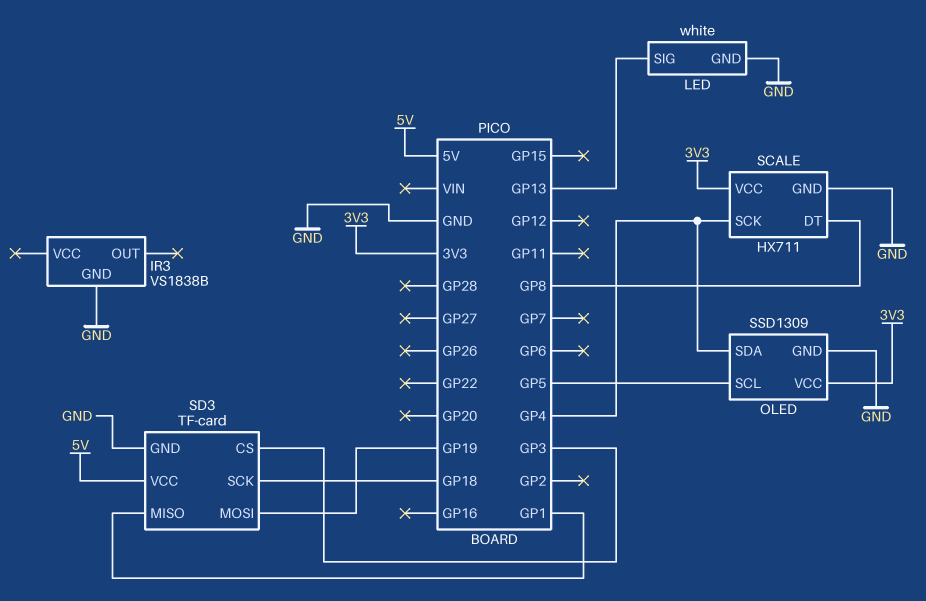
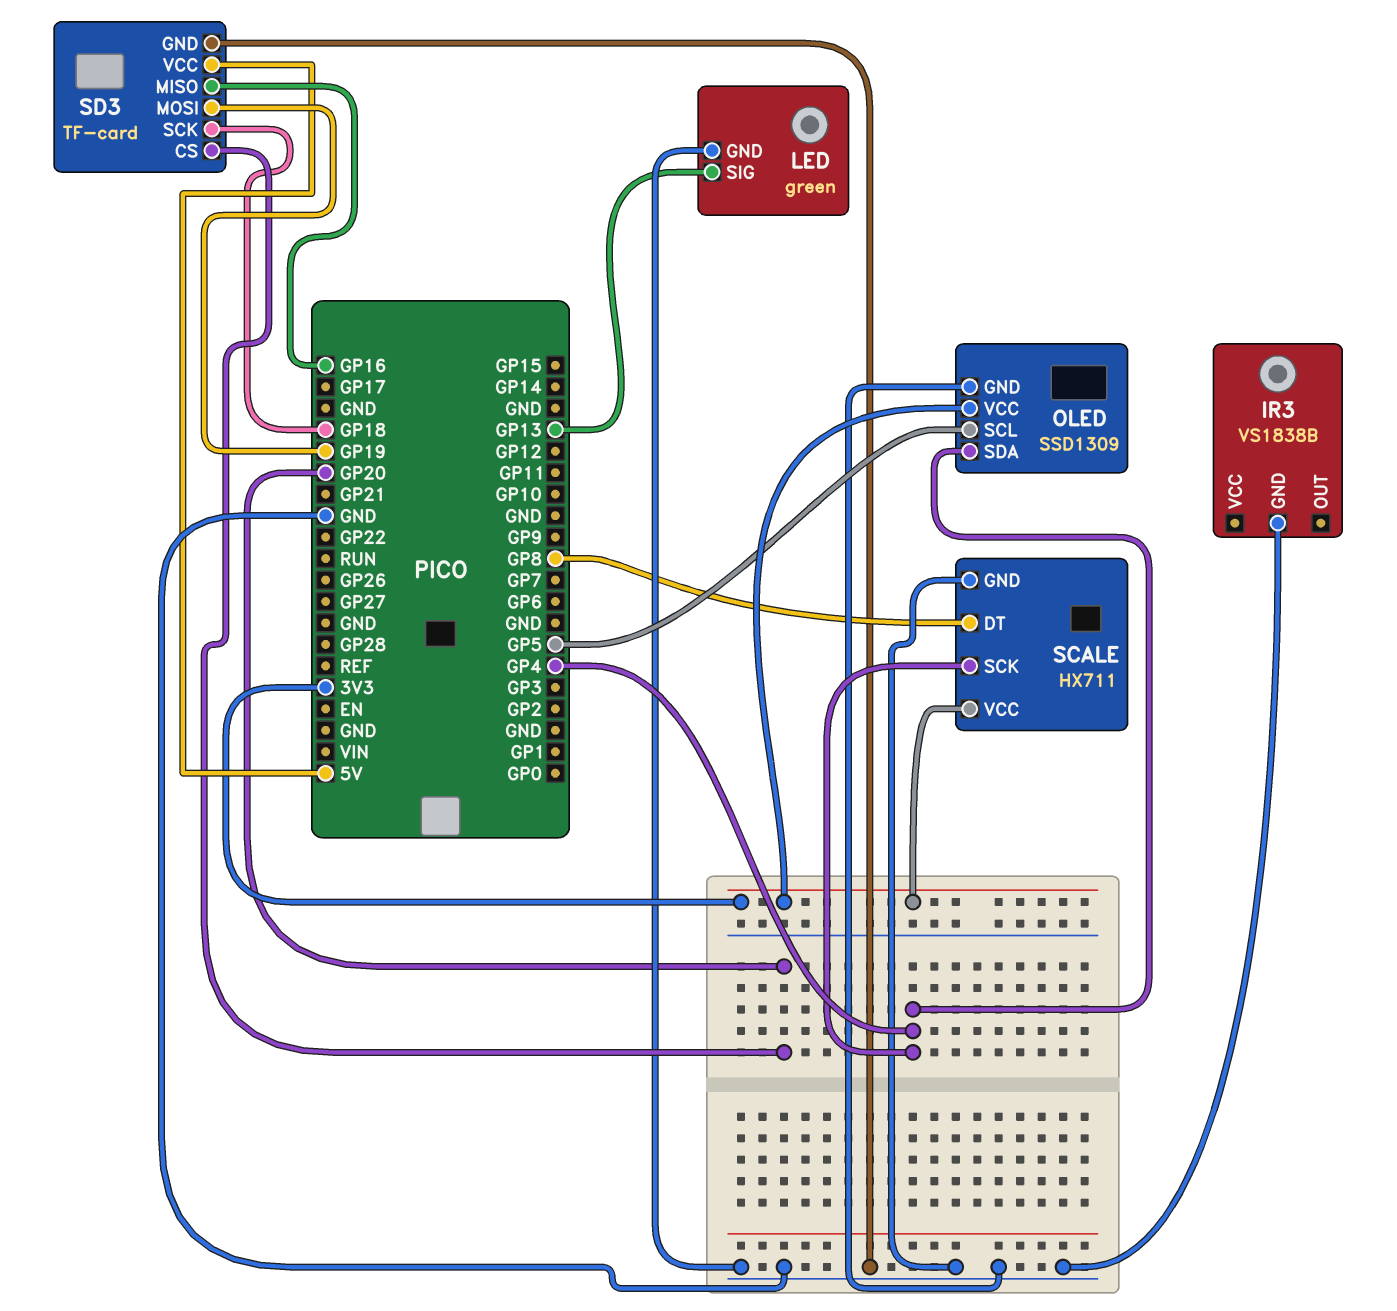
LED: white -> green
SD3 pin CS: GP3 -> GP20
SD3 pin MISO: GP1 -> GP16

